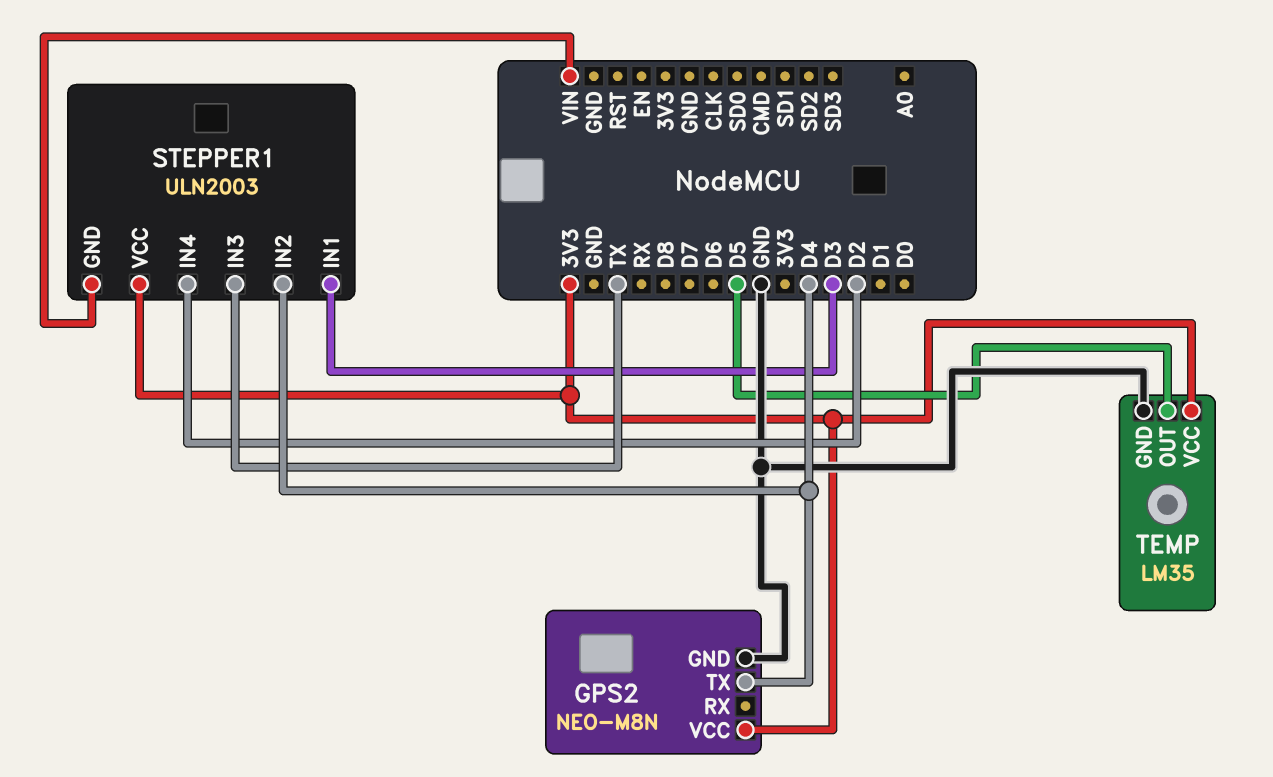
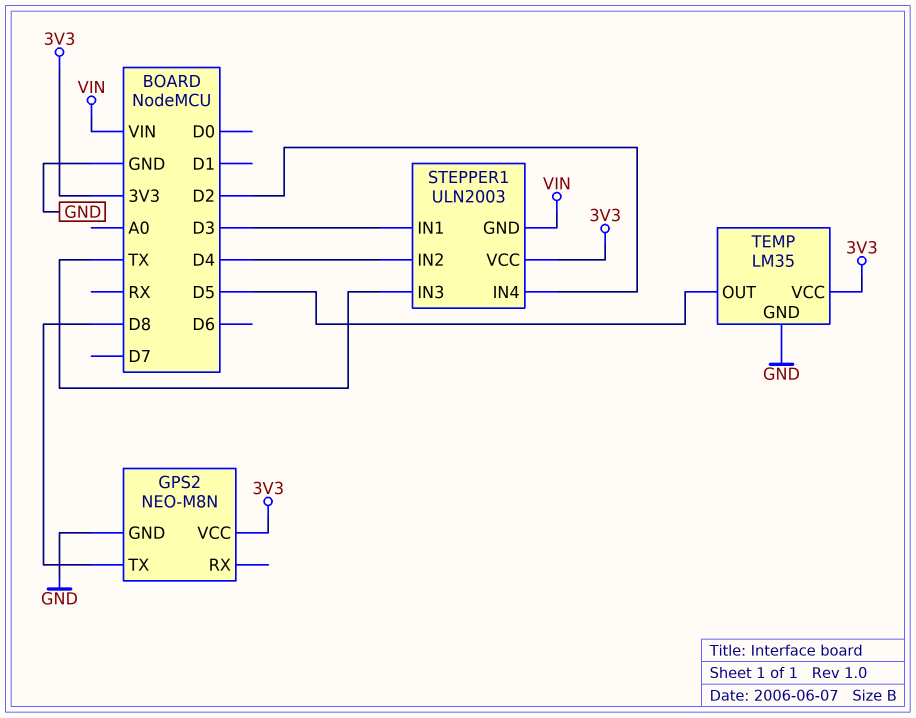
GPS2 pin TX: D4 -> D8

